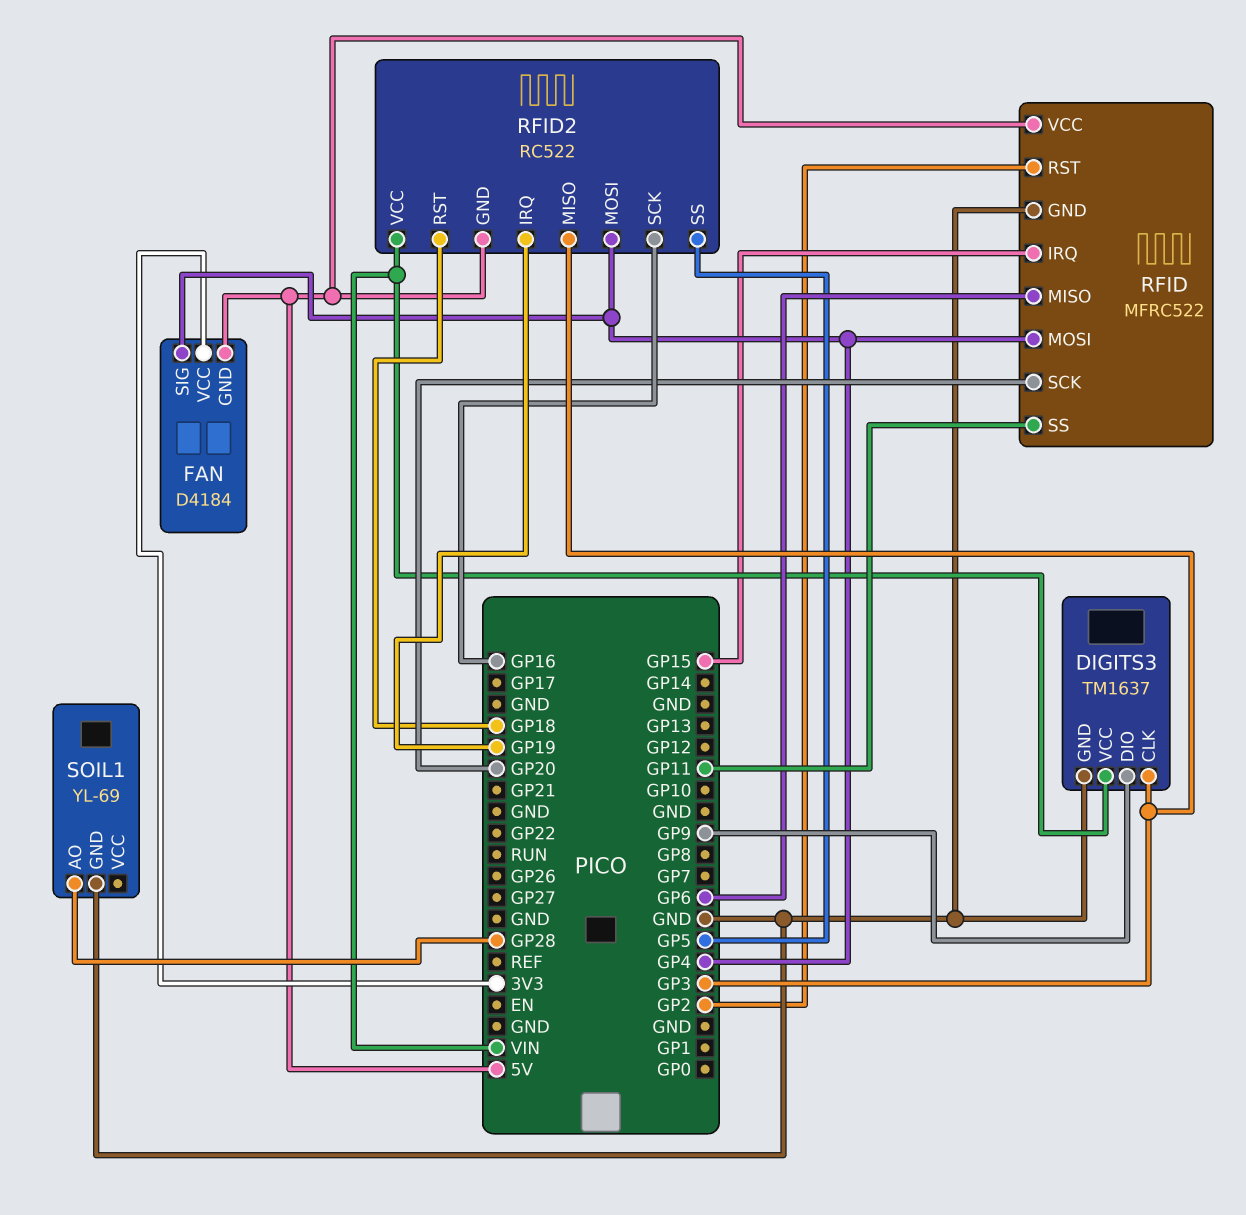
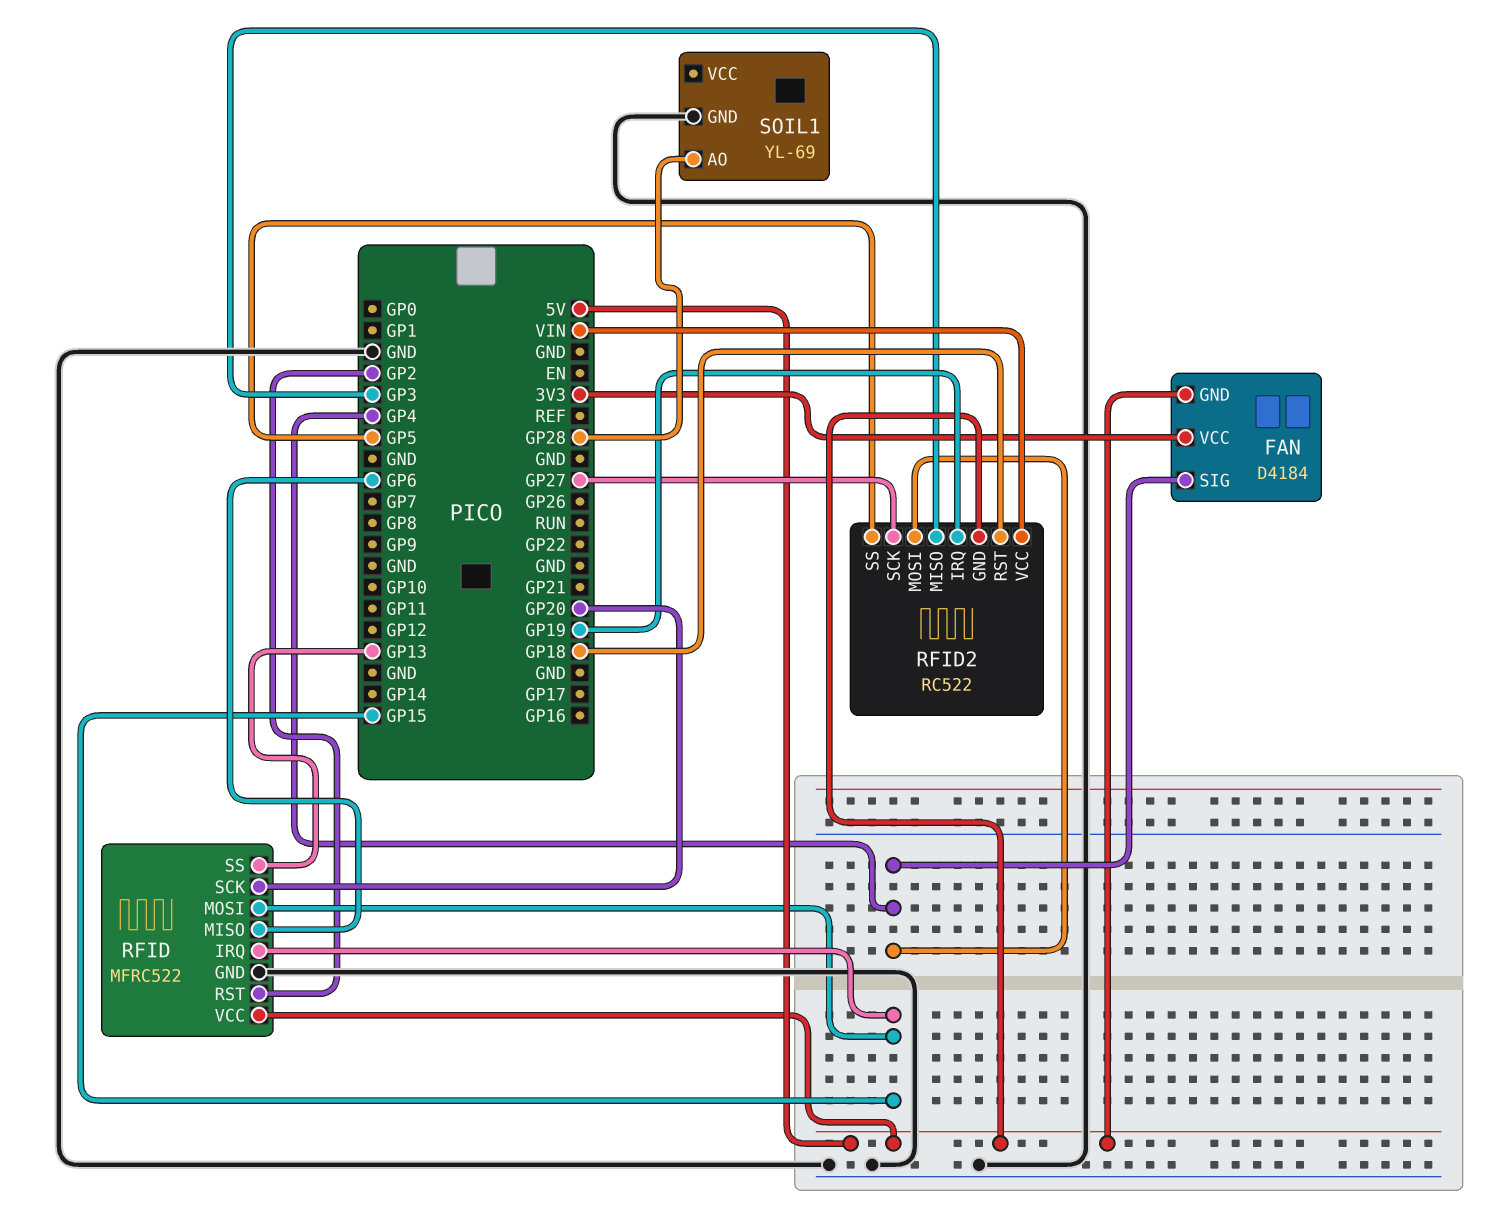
DIGITS3: TM1637 -> none
DIGITS3 pin CLK: GP3 -> none
DIGITS3 pin DIO: GP9 -> none
DIGITS3 pin GND: GND -> none
DIGITS3 pin VCC: VIN -> none
RFID pin MOSI: GP4 -> GP15
RFID pin SS: GP11 -> GP13
RFID2 pin SCK: GP16 -> GP27

